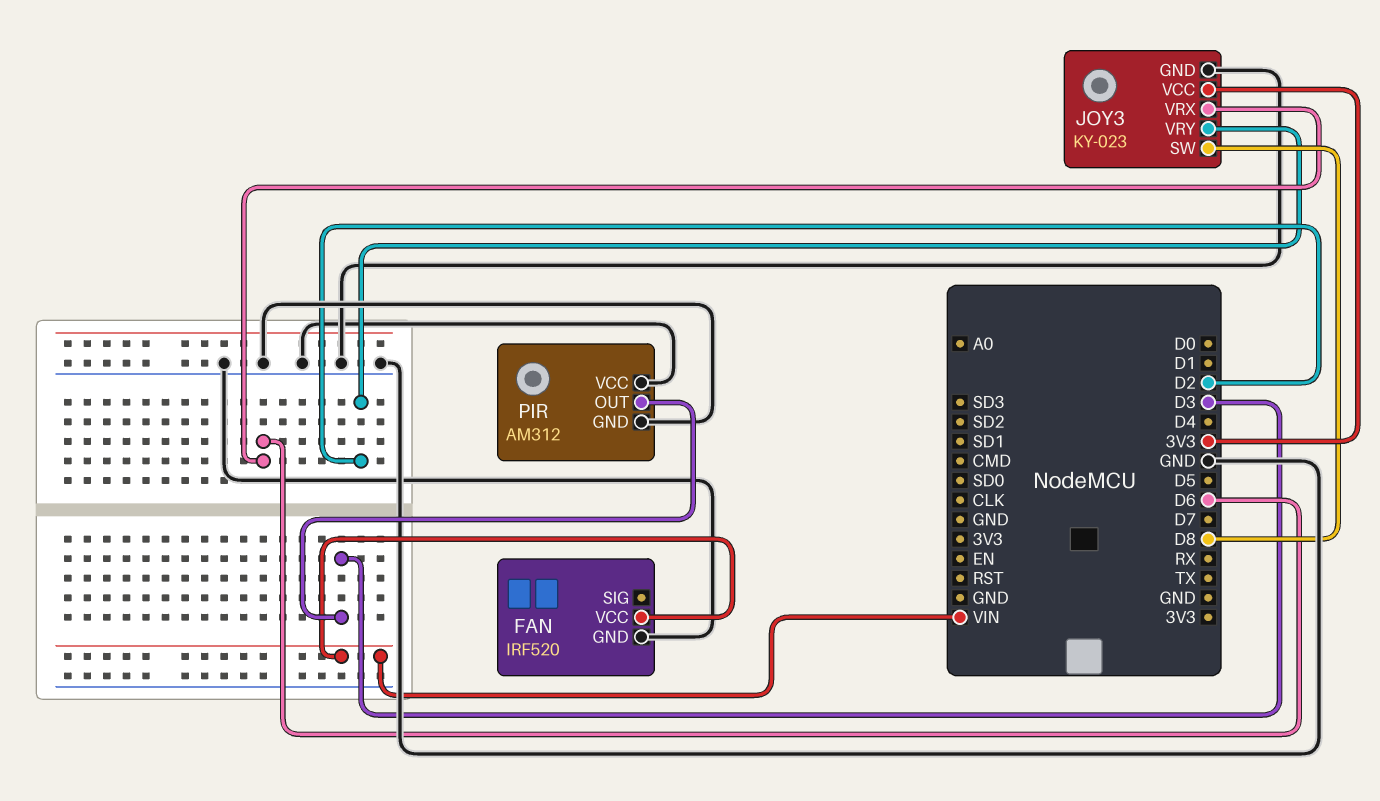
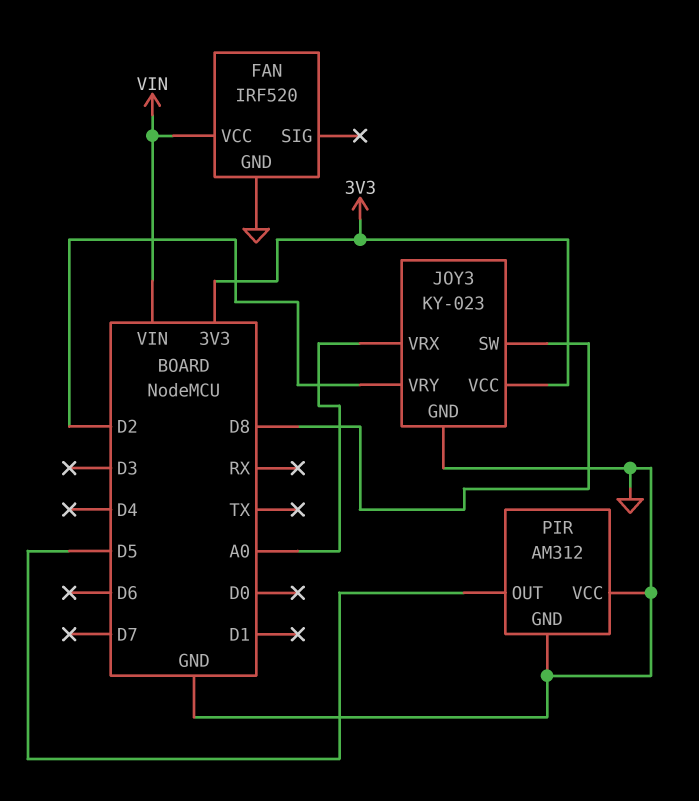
JOY3 pin VRX: D6 -> A0
PIR pin OUT: D3 -> D5

